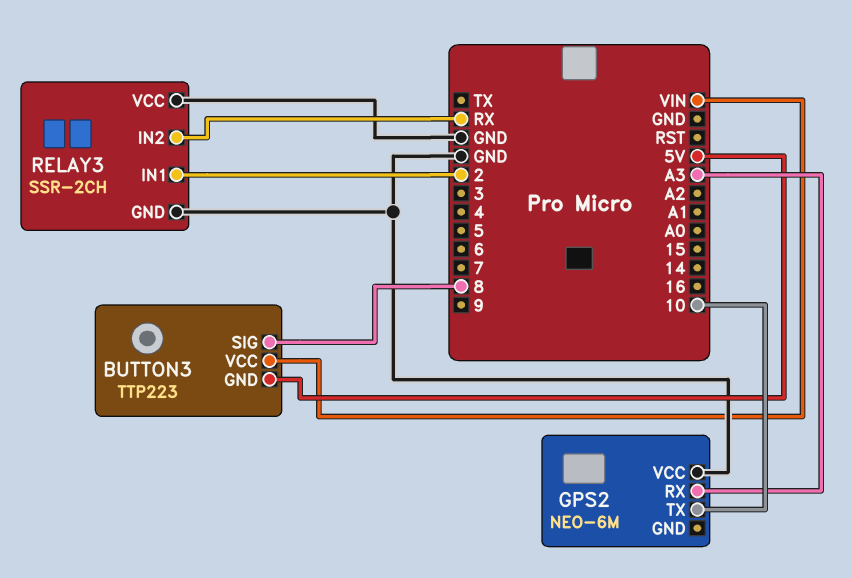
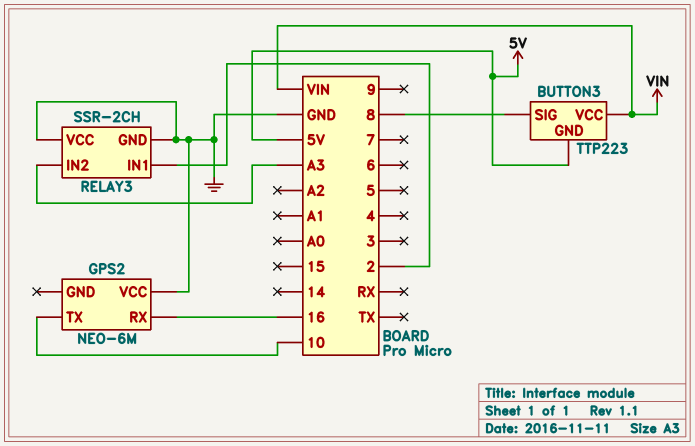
GPS2 pin RX: A3 -> 16
RELAY3 pin IN2: RX -> A3

